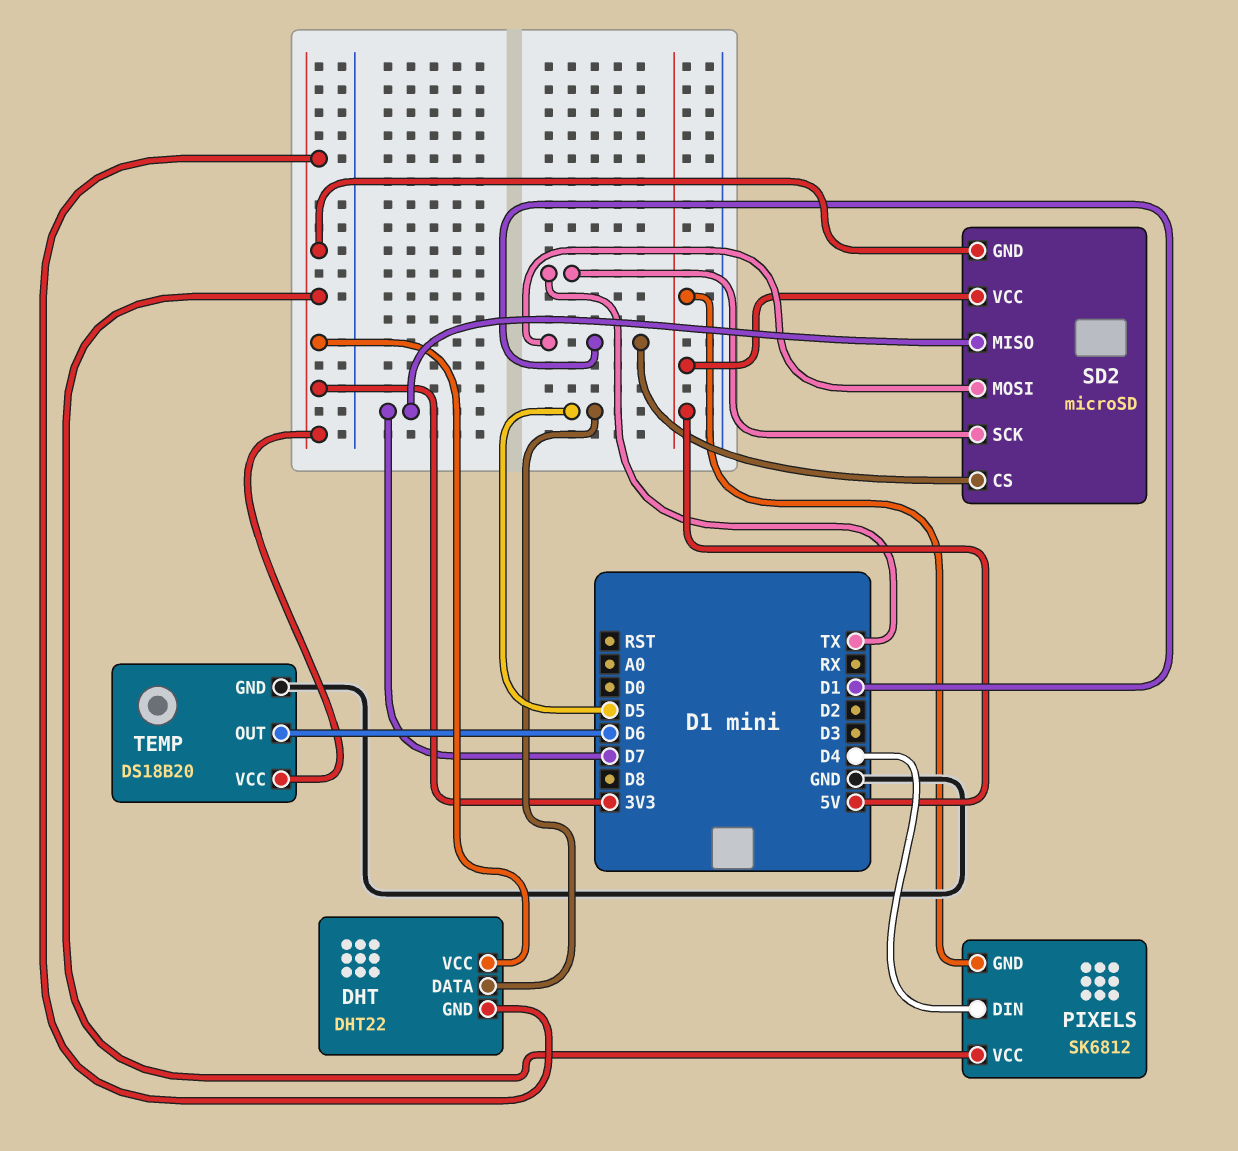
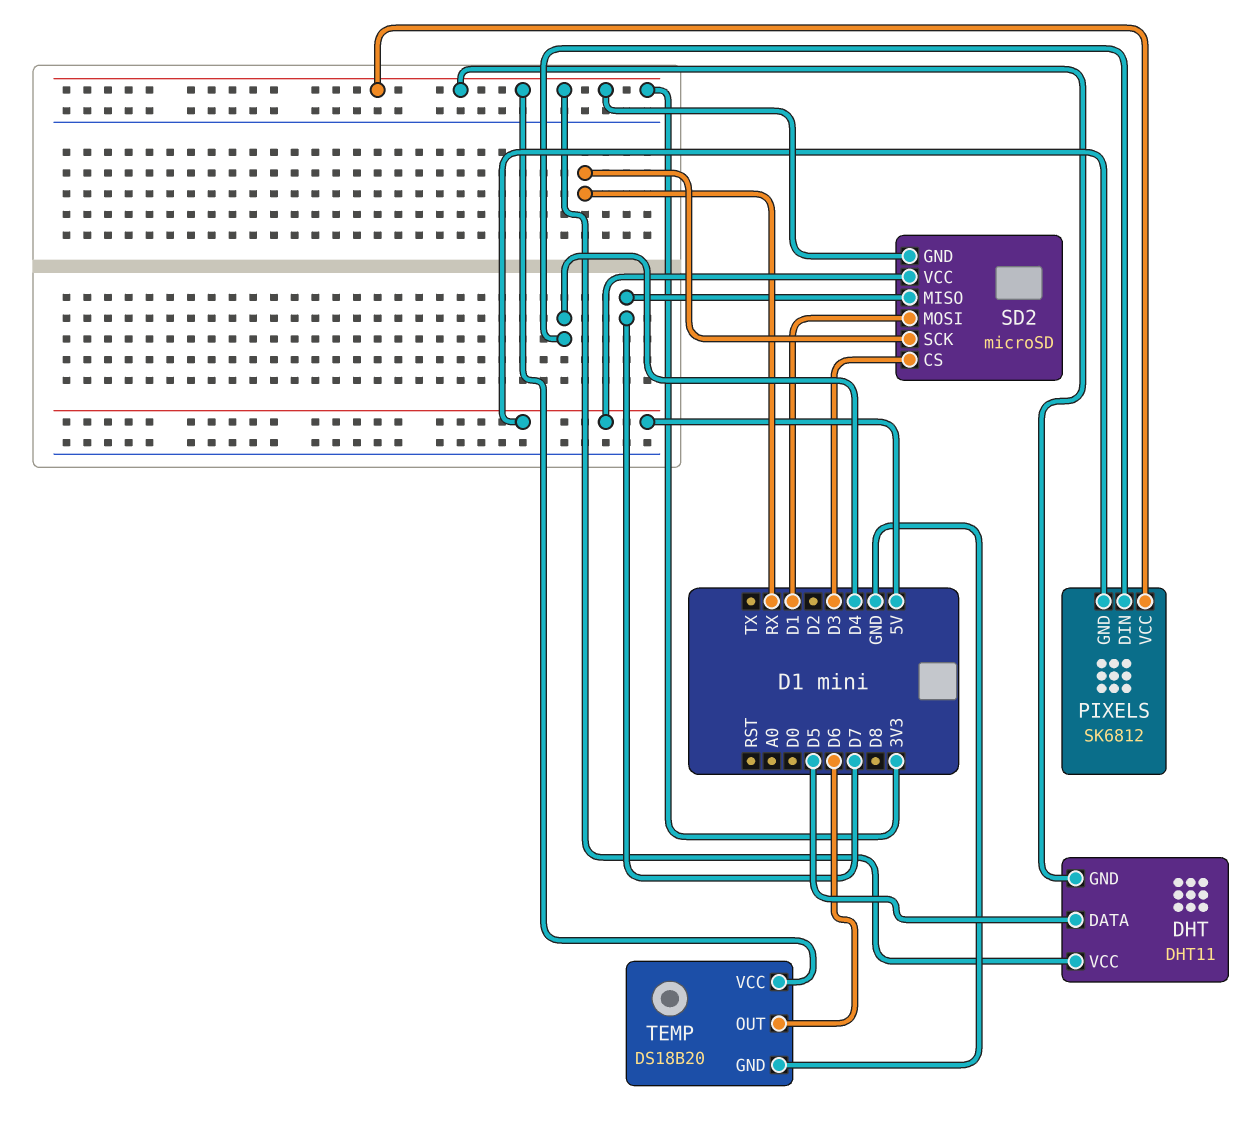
DHT: DHT22 -> DHT11
SD2 pin CS: D1 -> D3
SD2 pin SCK: TX -> RX

